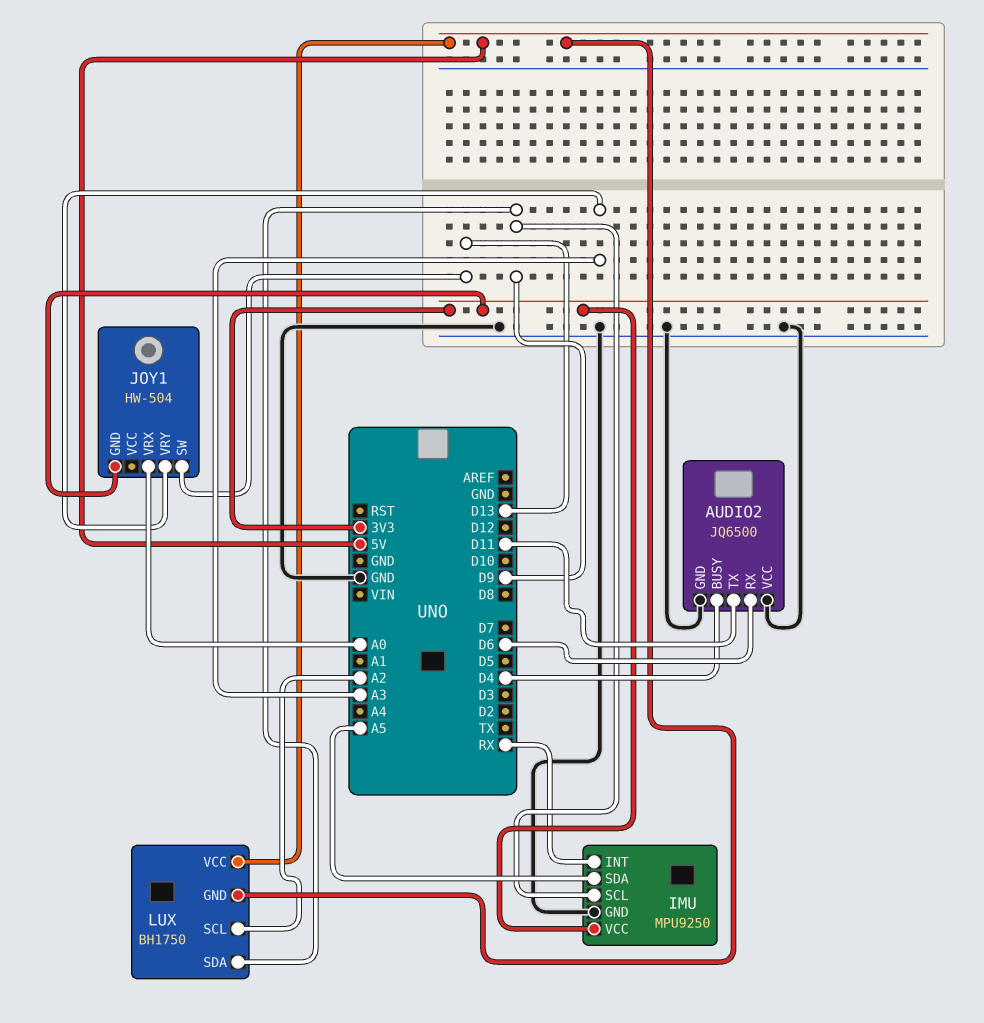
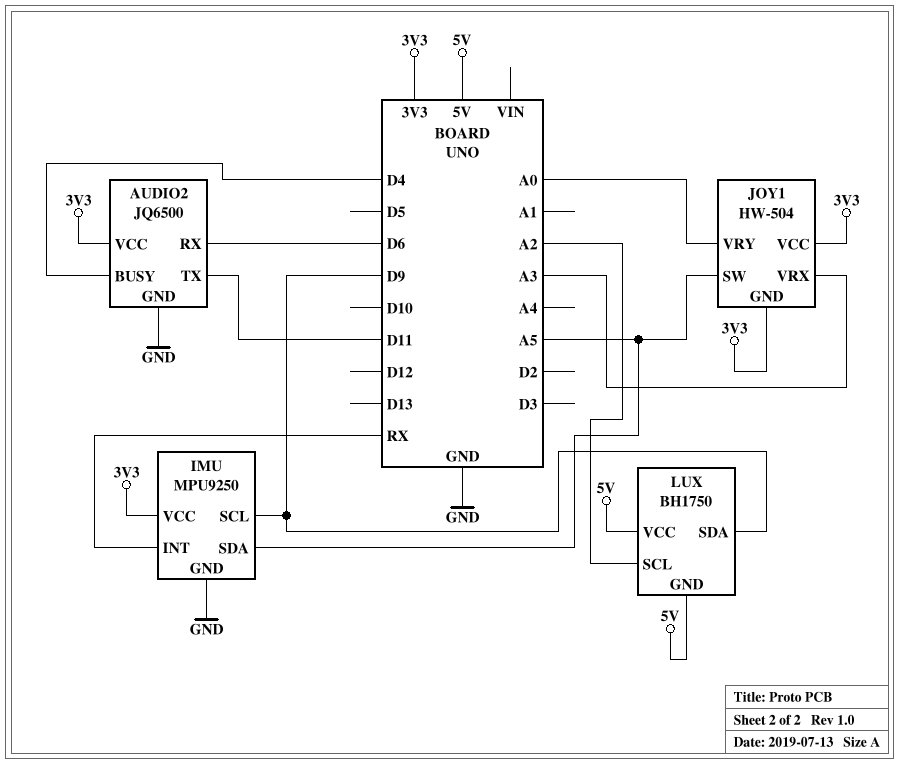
AUDIO2 pin VCC: GND -> 3V3
JOY1 pin SW: D13 -> A5
JOY1 pin VCC: none -> 3V3
JOY1 pin VRX: A0 -> A3
JOY1 pin VRY: A3 -> A0

